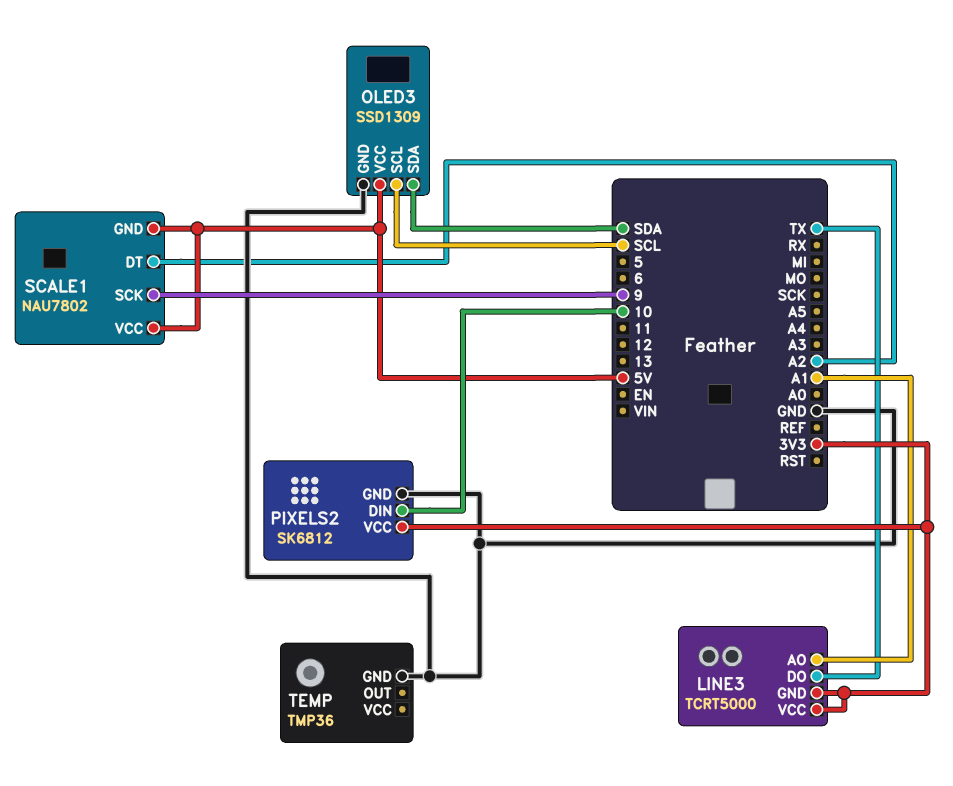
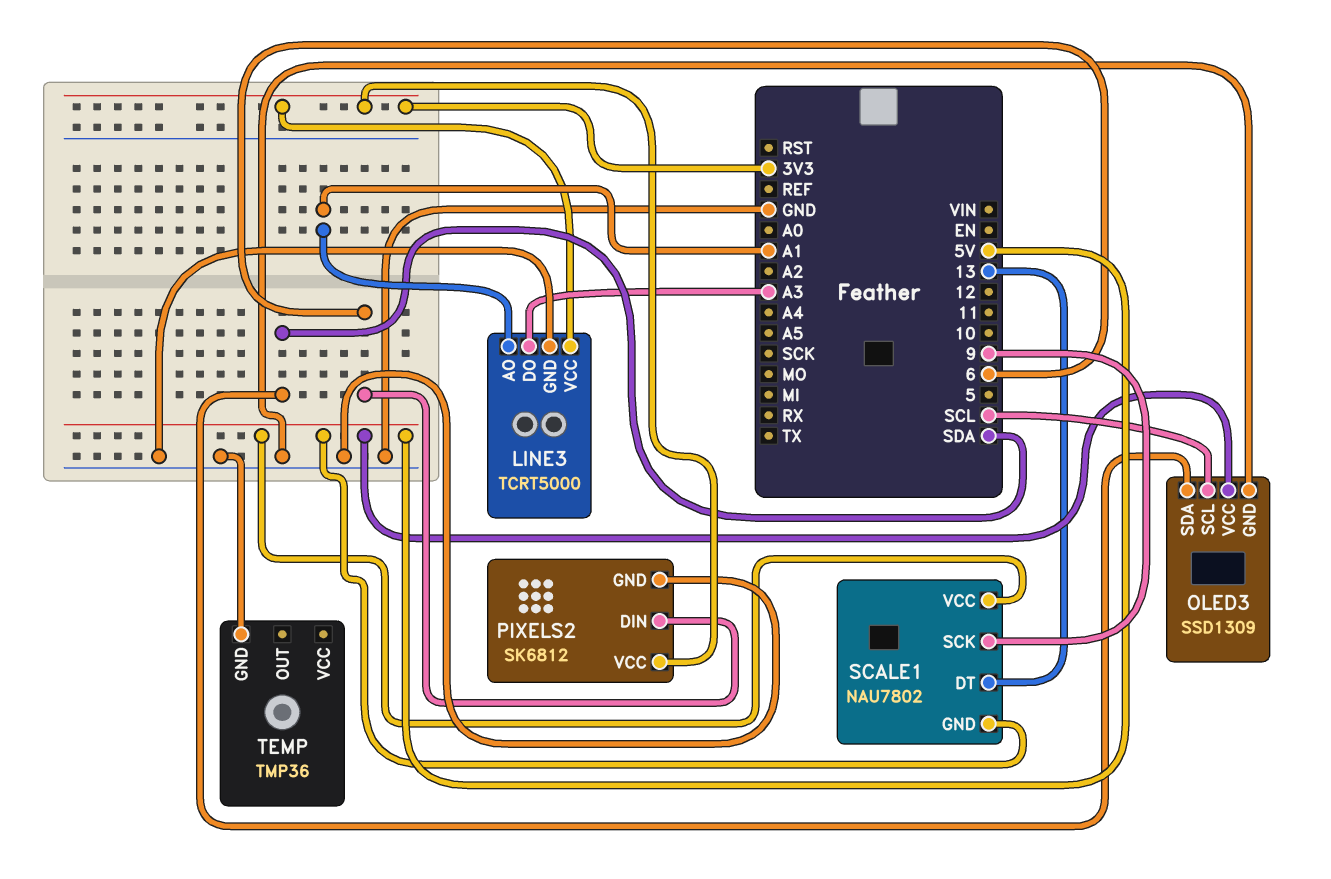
LINE3 pin DO: TX -> A3
LINE3 pin GND: 3V3 -> GND
PIXELS2 pin DIN: 10 -> 6
SCALE1 pin DT: A2 -> 13

